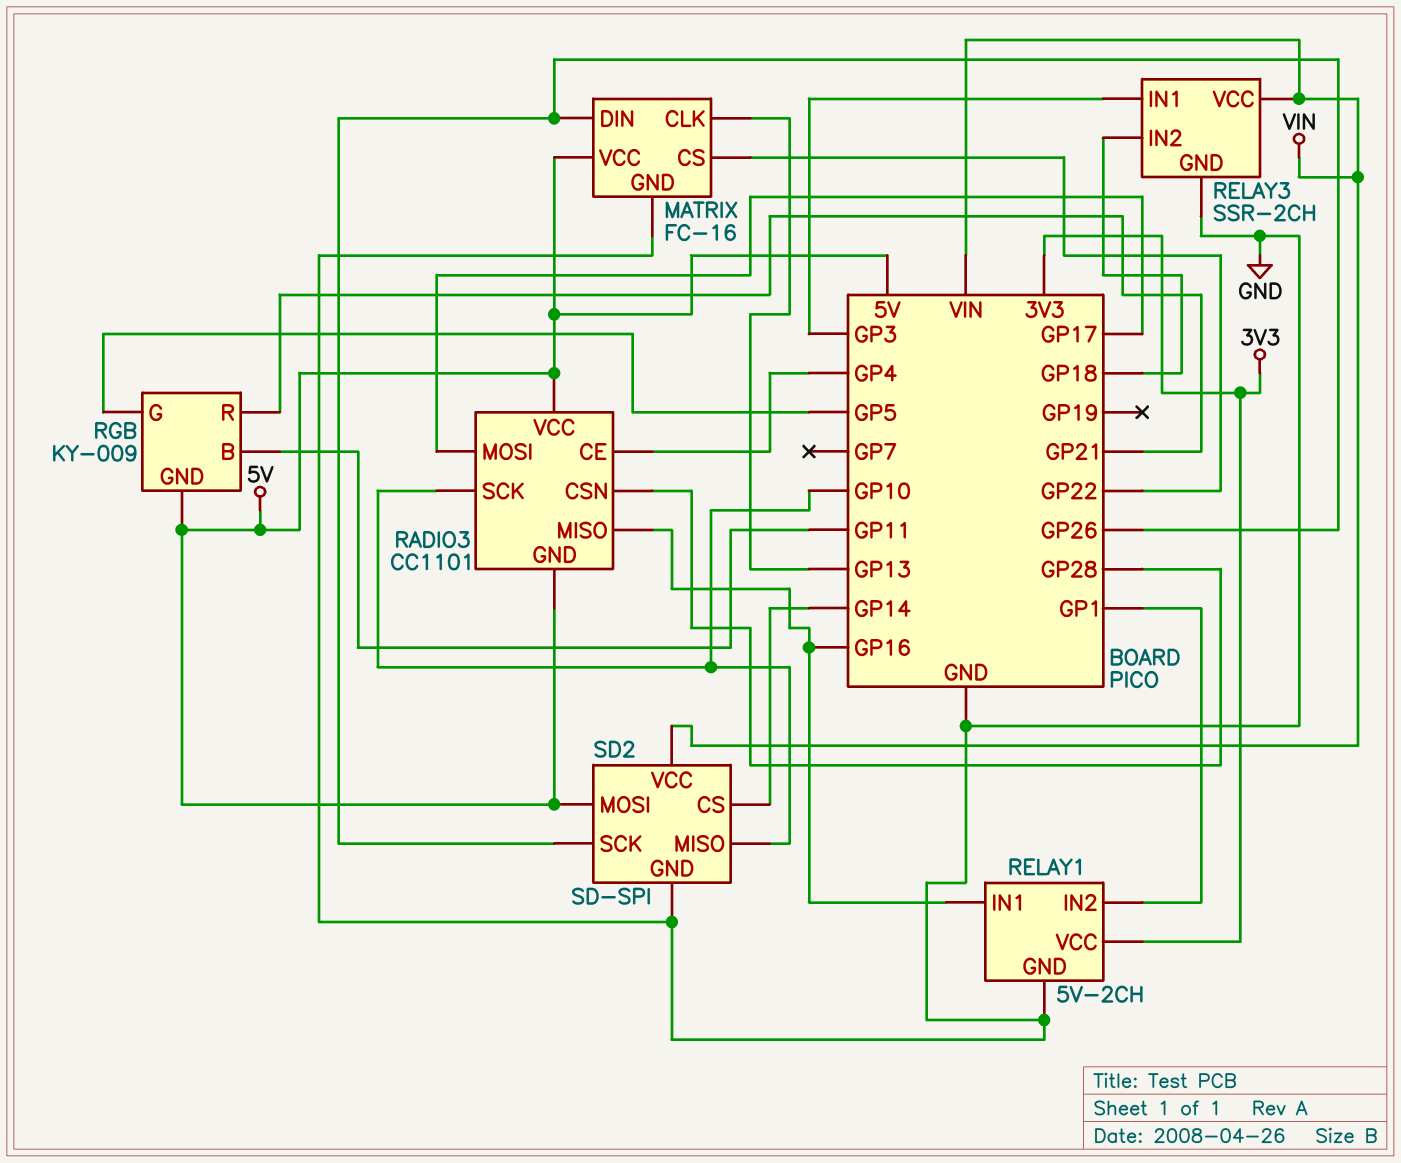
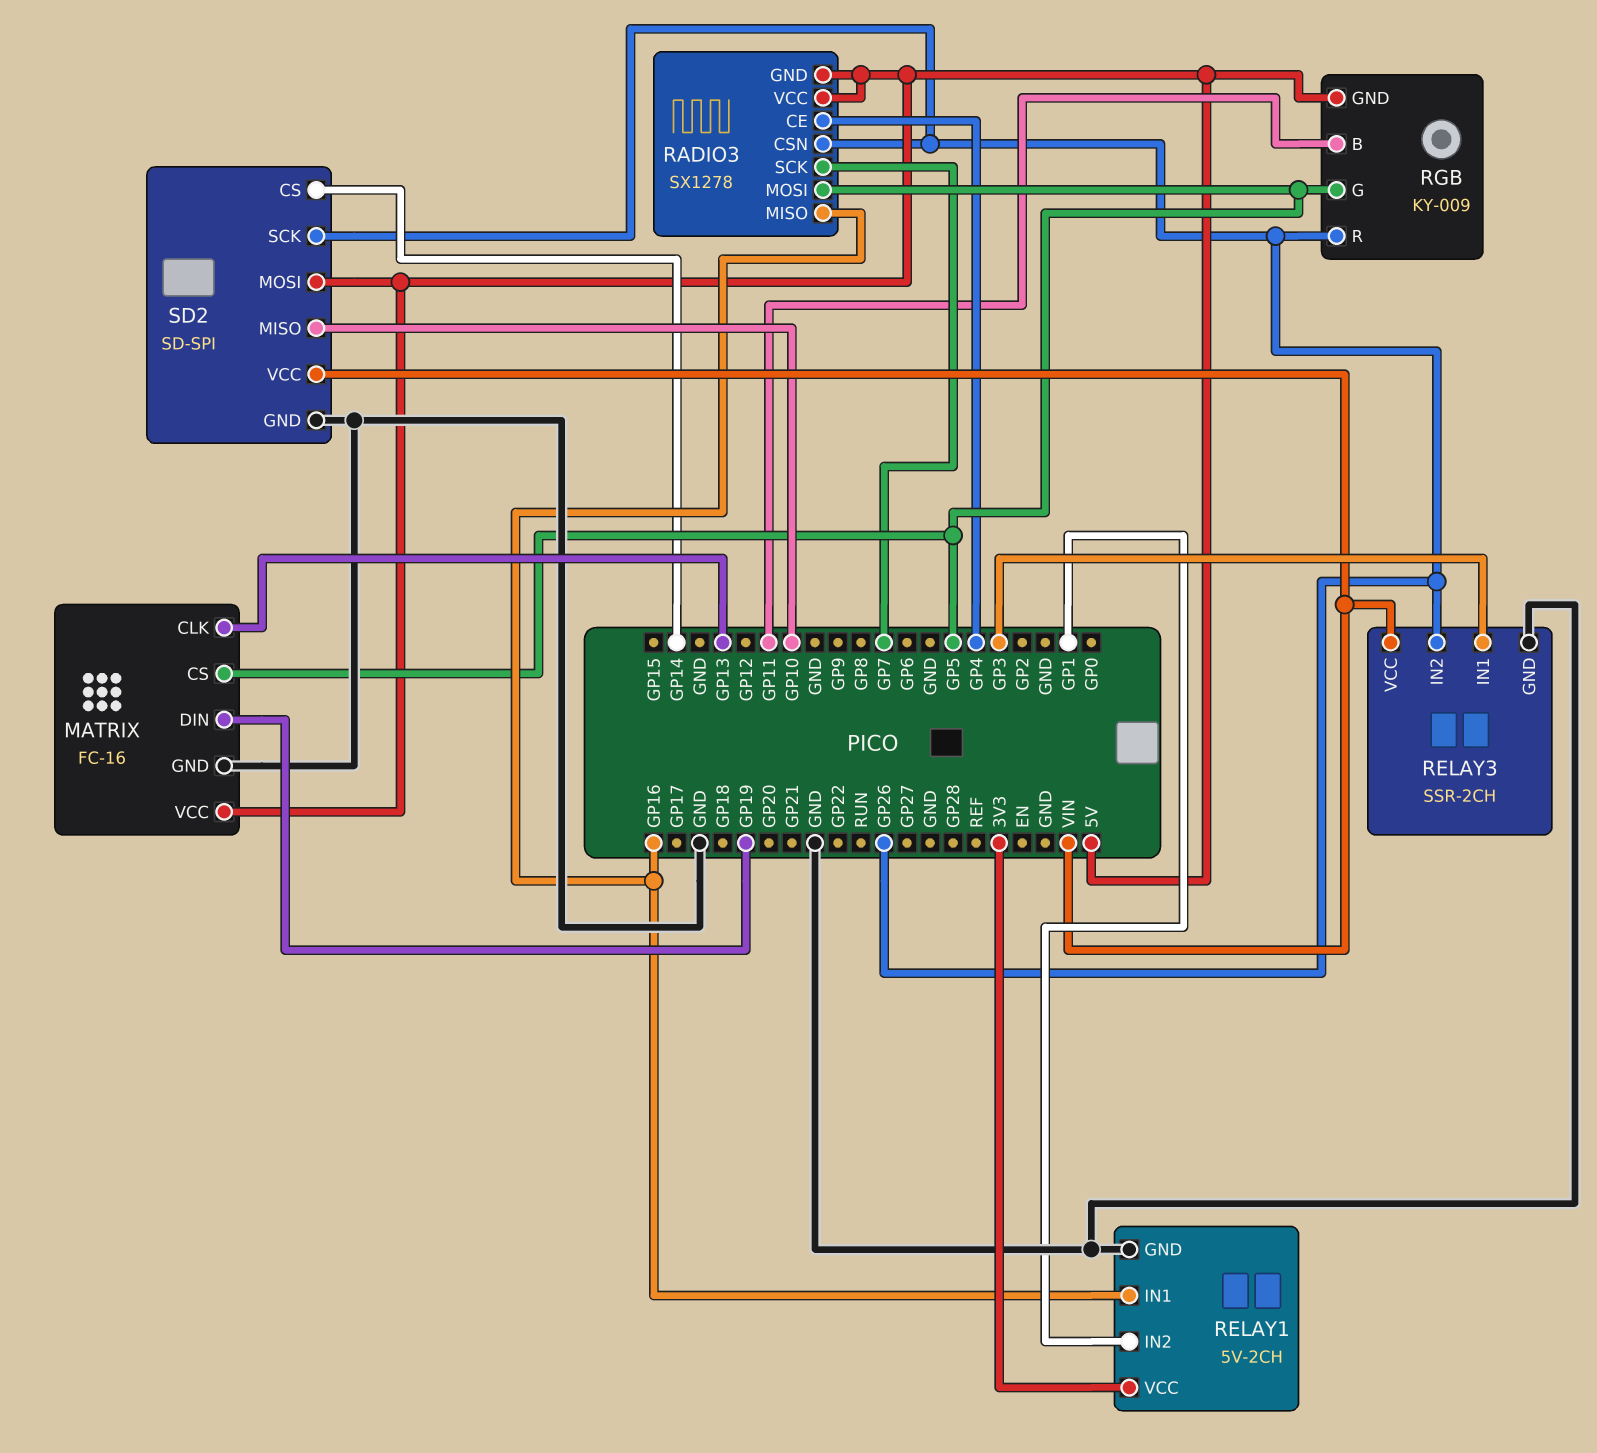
MATRIX pin CS: GP22 -> GP5
MATRIX pin DIN: GP26 -> GP19
RADIO3: CC1101 -> SX1278
RADIO3 pin CSN: GP28 -> GP26
RADIO3 pin MOSI: GP17 -> GP5
RADIO3 pin SCK: GP10 -> GP7
RELAY3 pin IN2: GP18 -> GP26
RGB pin R: GP21 -> GP26

